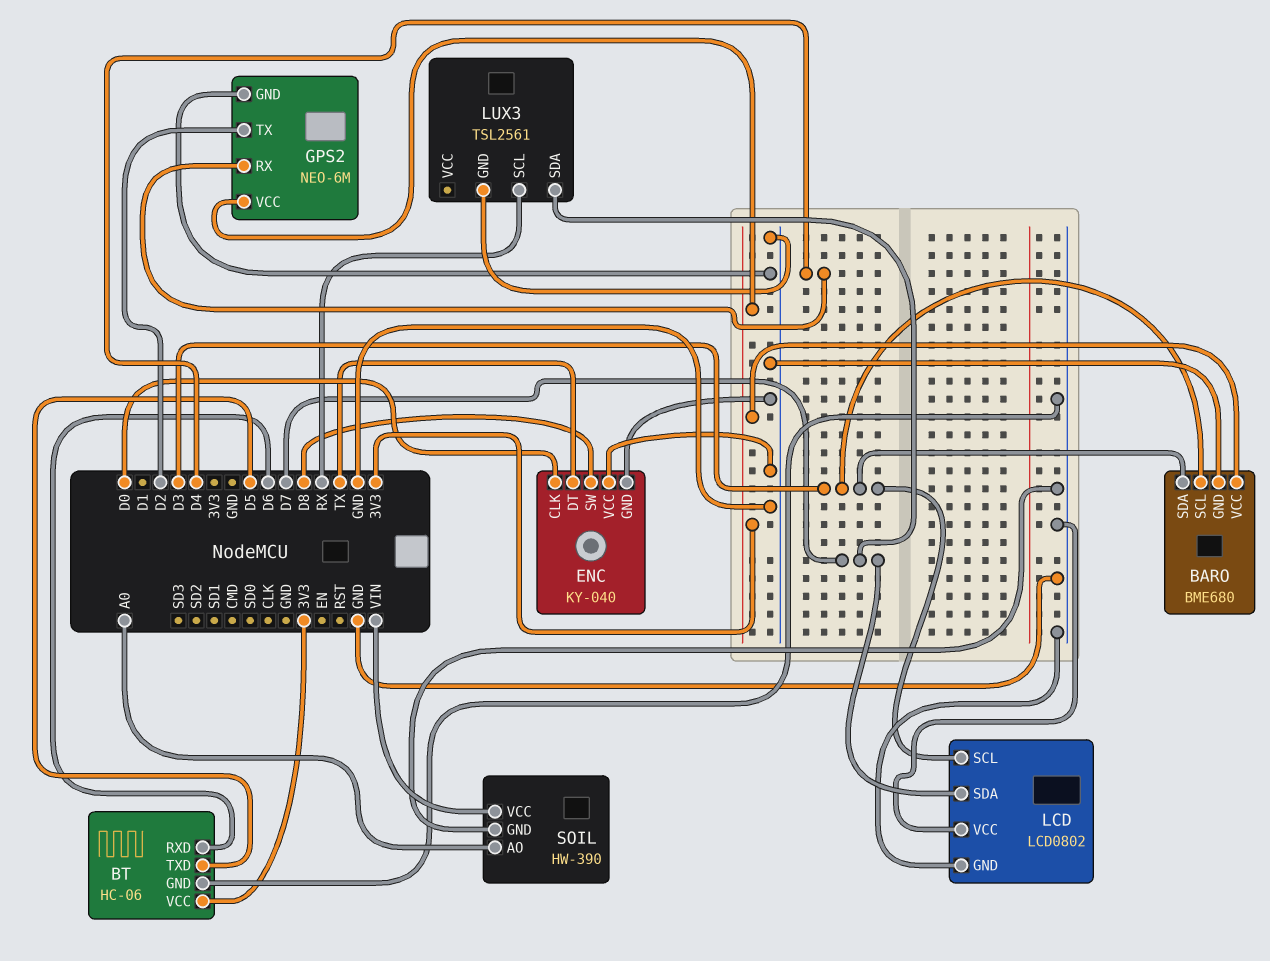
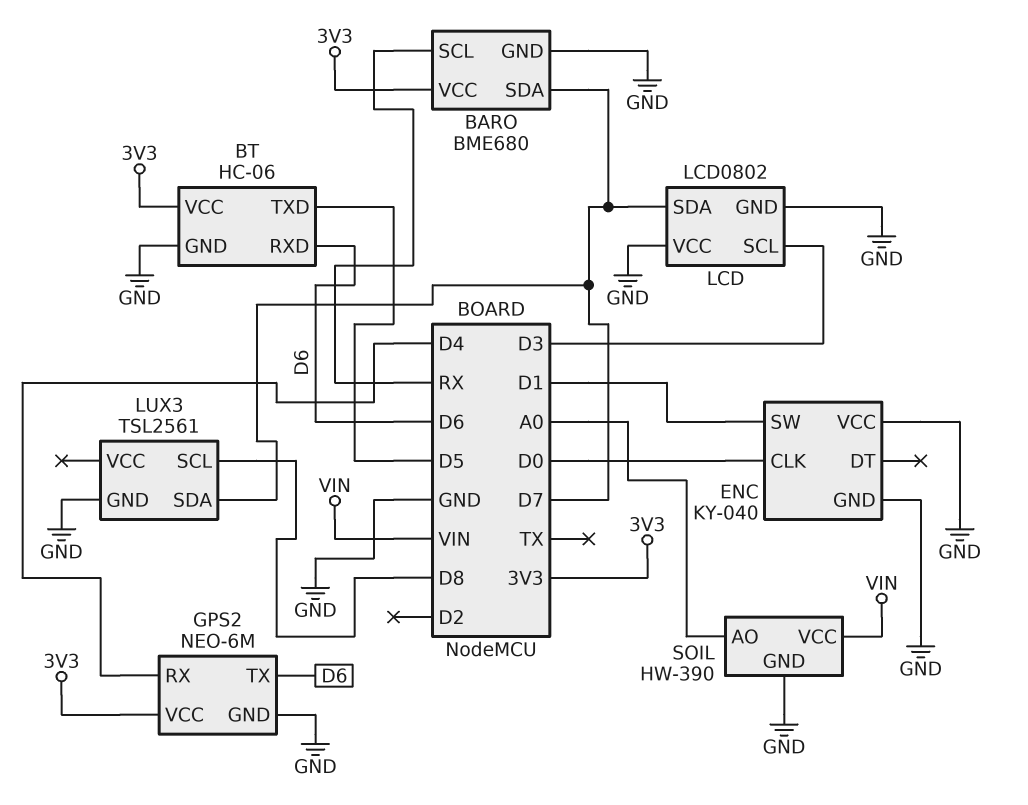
BARO pin SCL: D3 -> RX
BARO pin SDA: D3 -> D7
ENC pin DT: TX -> none
ENC pin SW: D8 -> D1
GPS2 pin TX: D2 -> D6
LUX3 pin SCL: RX -> D8

